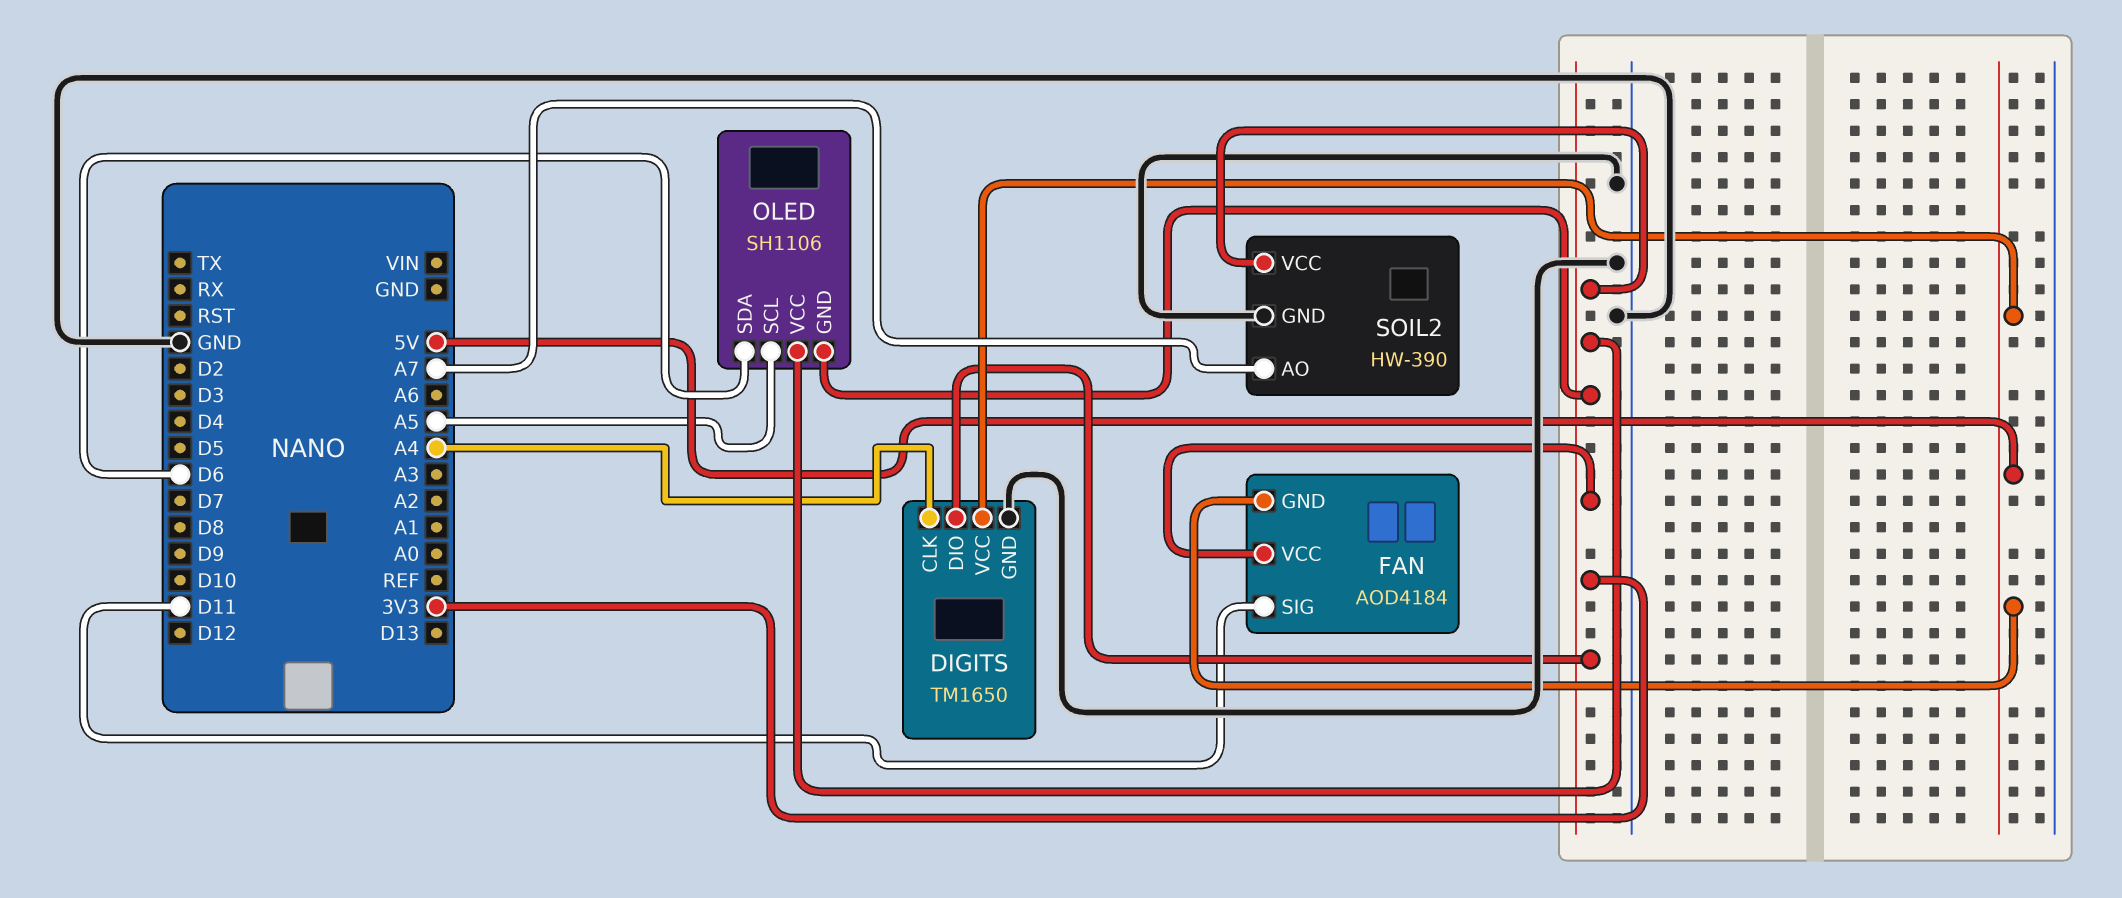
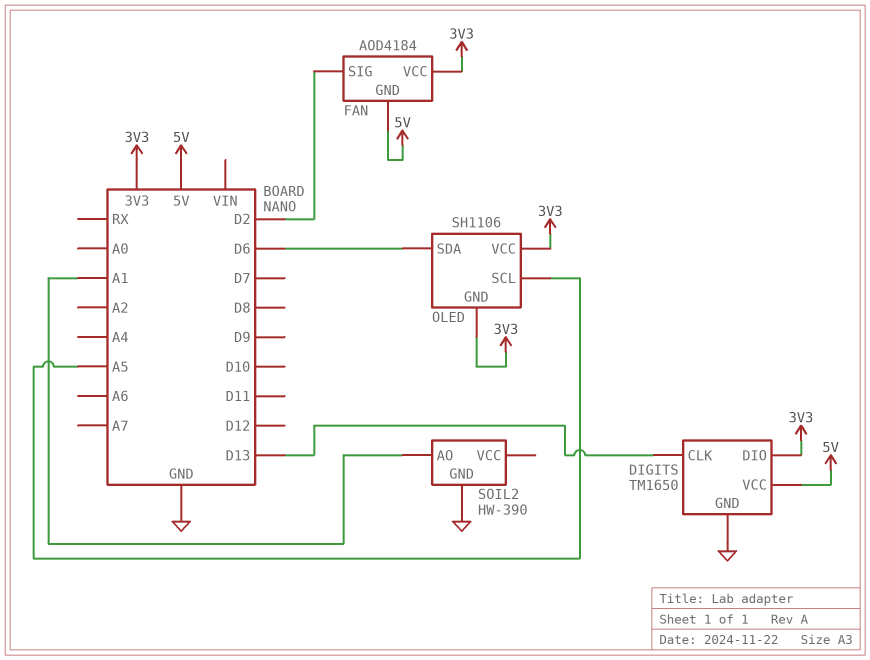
DIGITS pin CLK: A4 -> D13
FAN pin SIG: D11 -> D2
SOIL2 pin AO: A7 -> A1
SOIL2 pin VCC: 3V3 -> none

